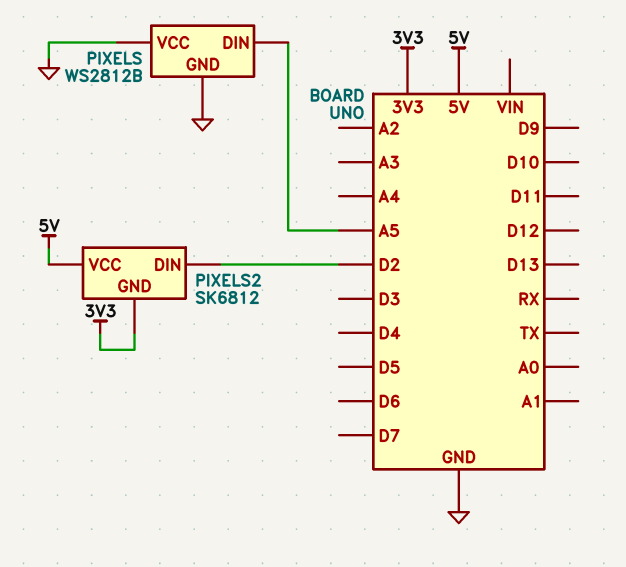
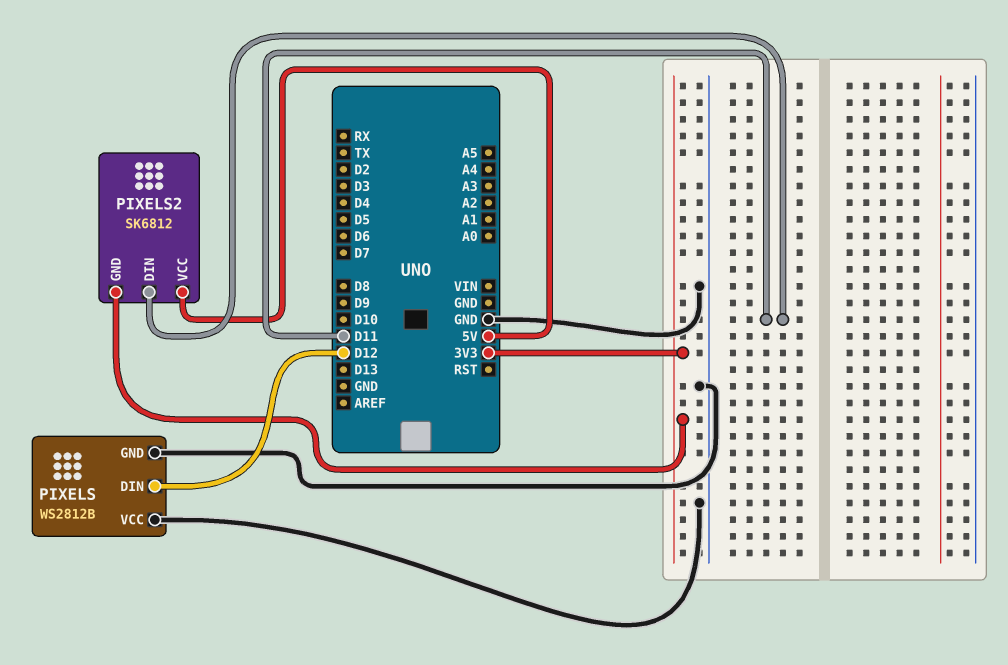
PIXELS pin DIN: A5 -> D12
PIXELS2 pin DIN: D2 -> D11

